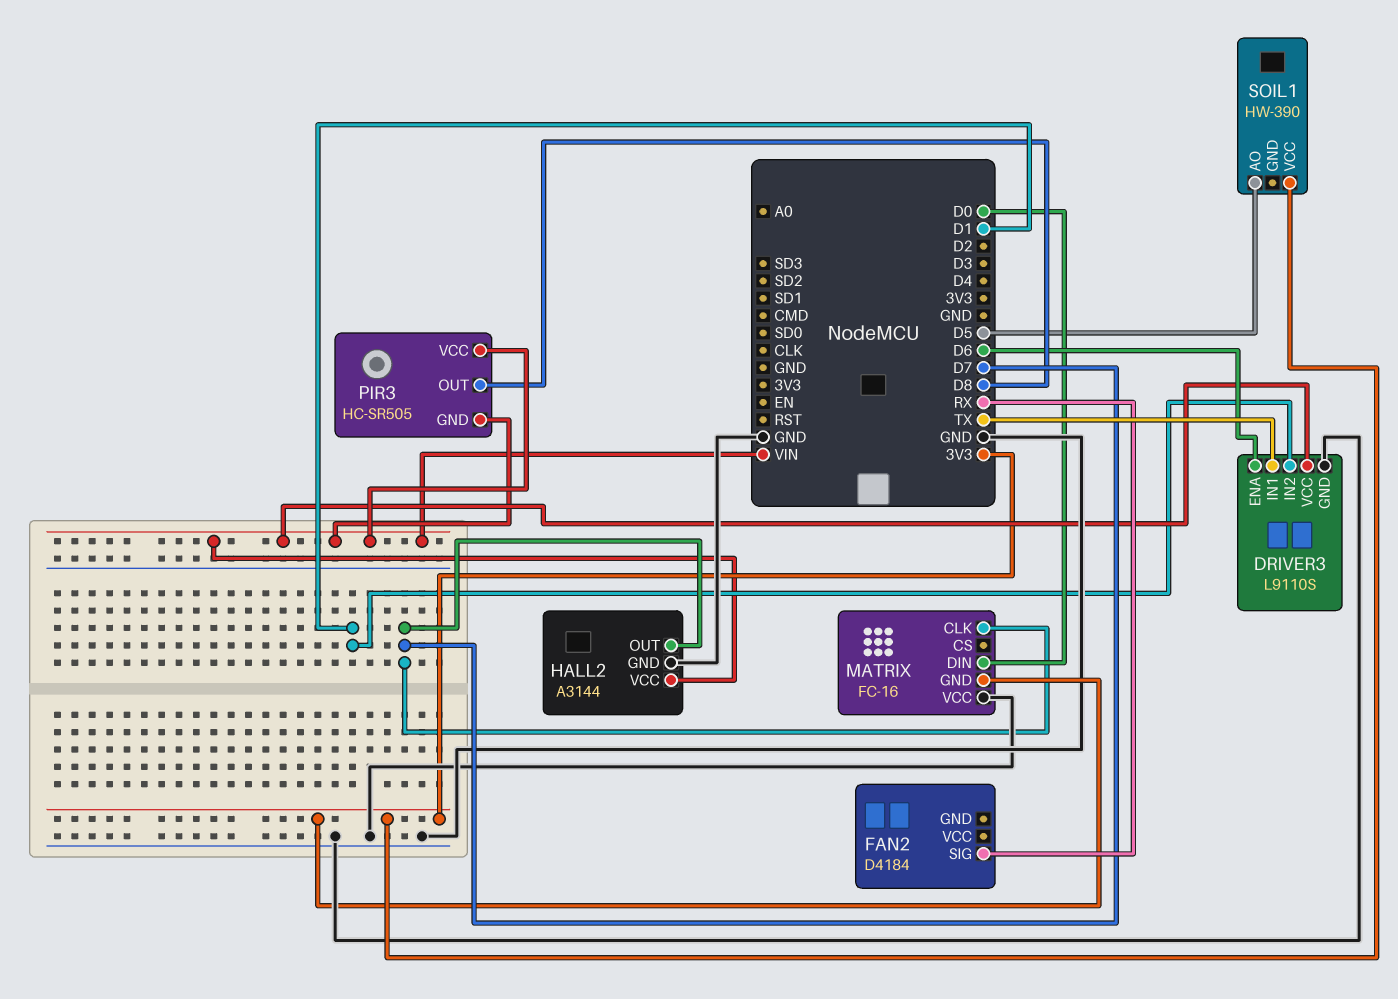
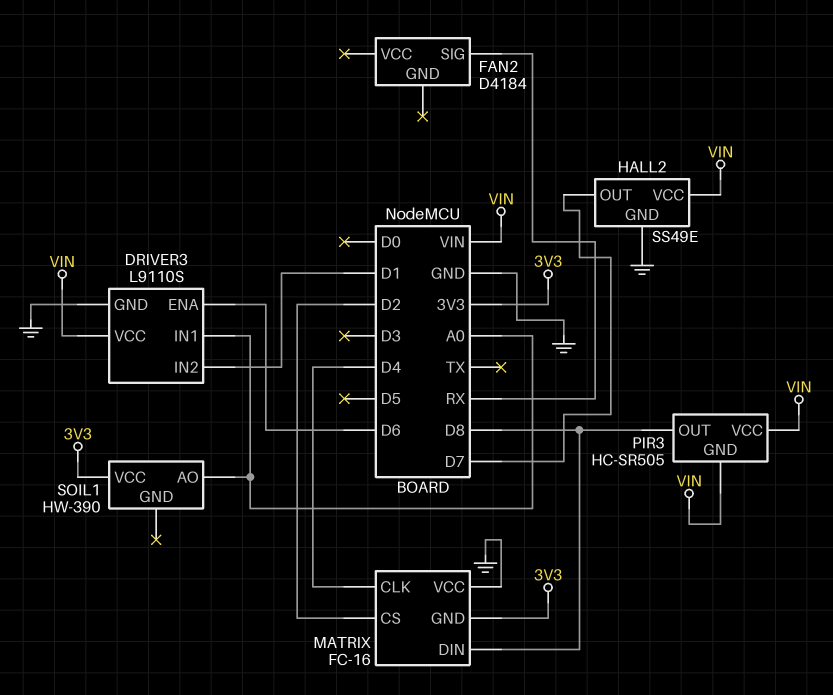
DRIVER3 pin IN1: TX -> A0
HALL2: A3144 -> SS49E
MATRIX pin CLK: D7 -> D4
MATRIX pin CS: none -> D2
MATRIX pin DIN: D0 -> D8
SOIL1 pin AO: D5 -> A0

